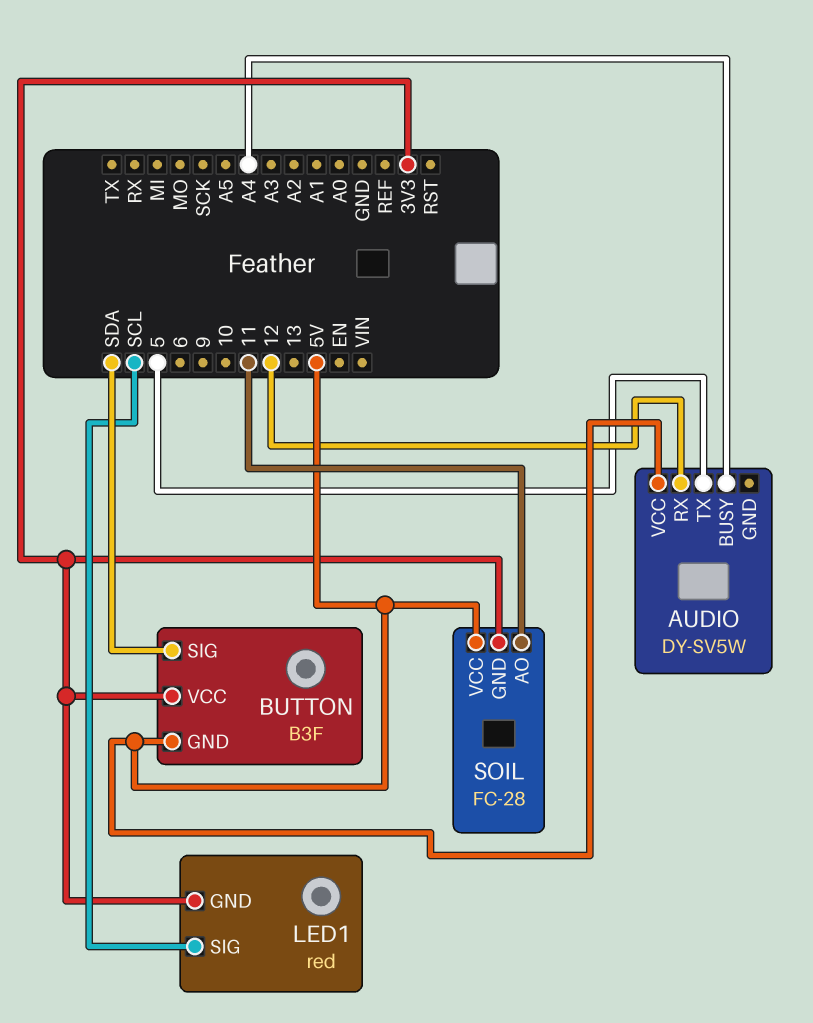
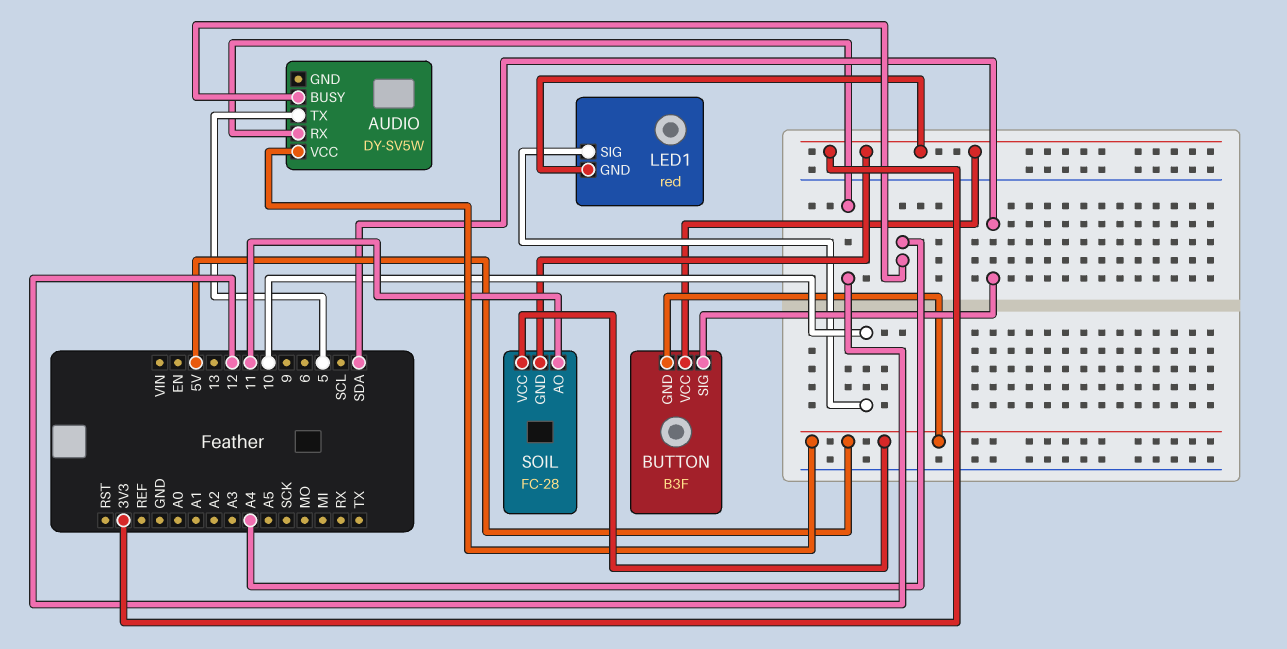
LED1 pin SIG: SCL -> 10

